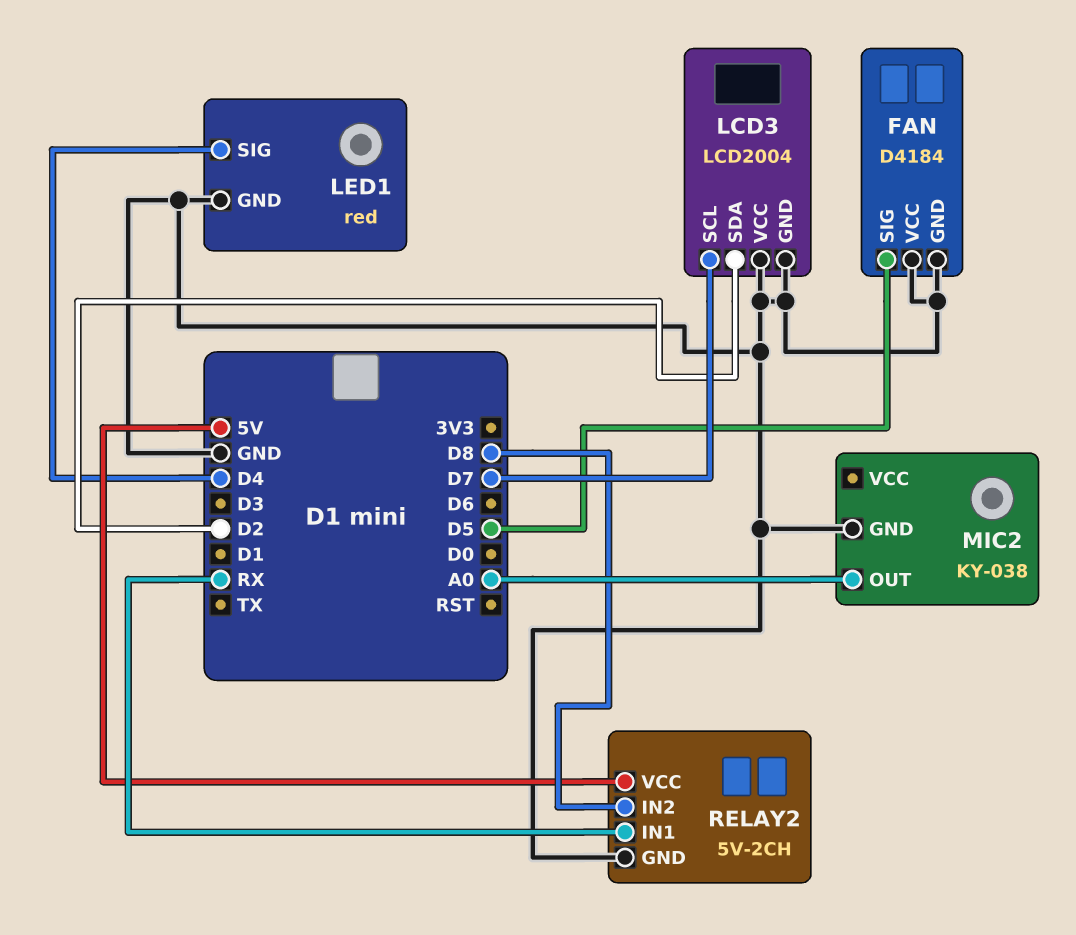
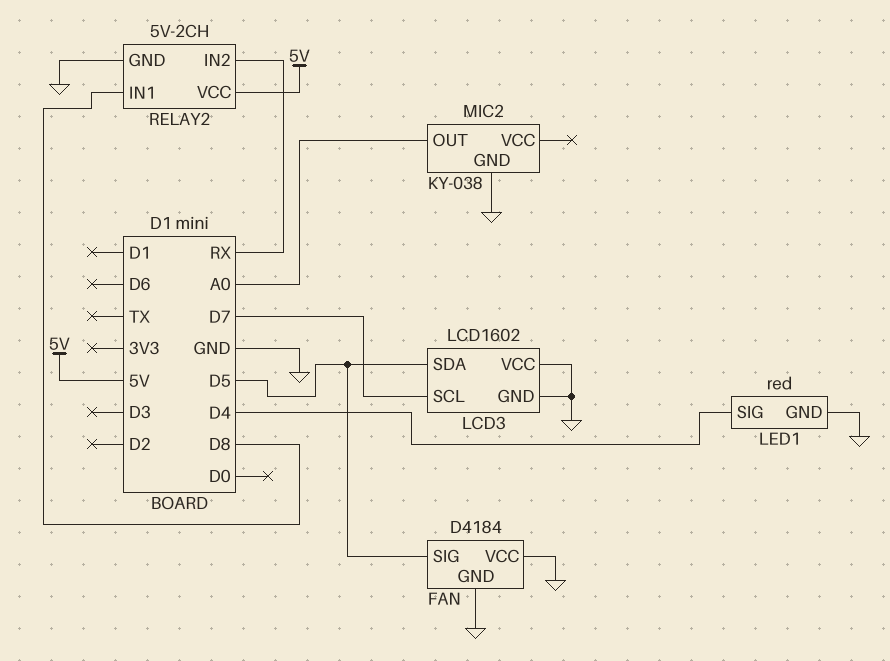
LCD3: LCD2004 -> LCD1602
LCD3 pin SDA: D2 -> D5
RELAY2 pin IN1: RX -> D8
RELAY2 pin IN2: D8 -> RX

